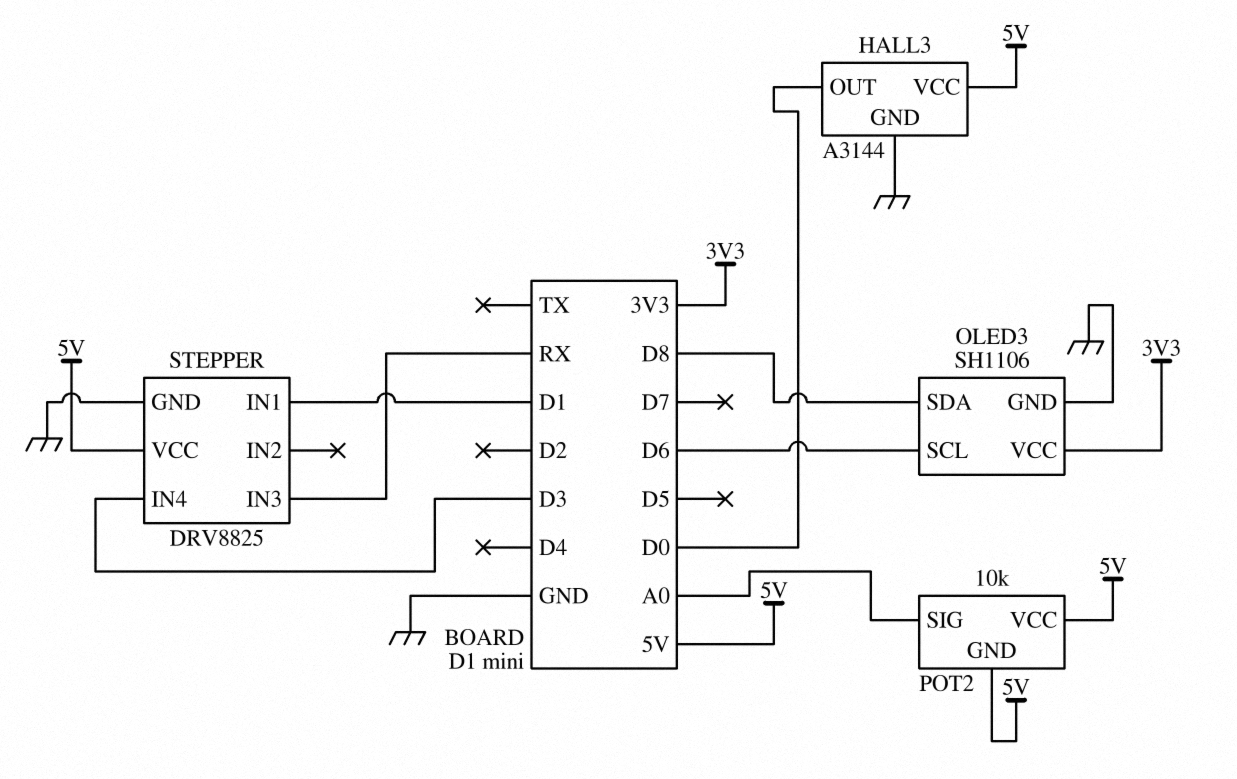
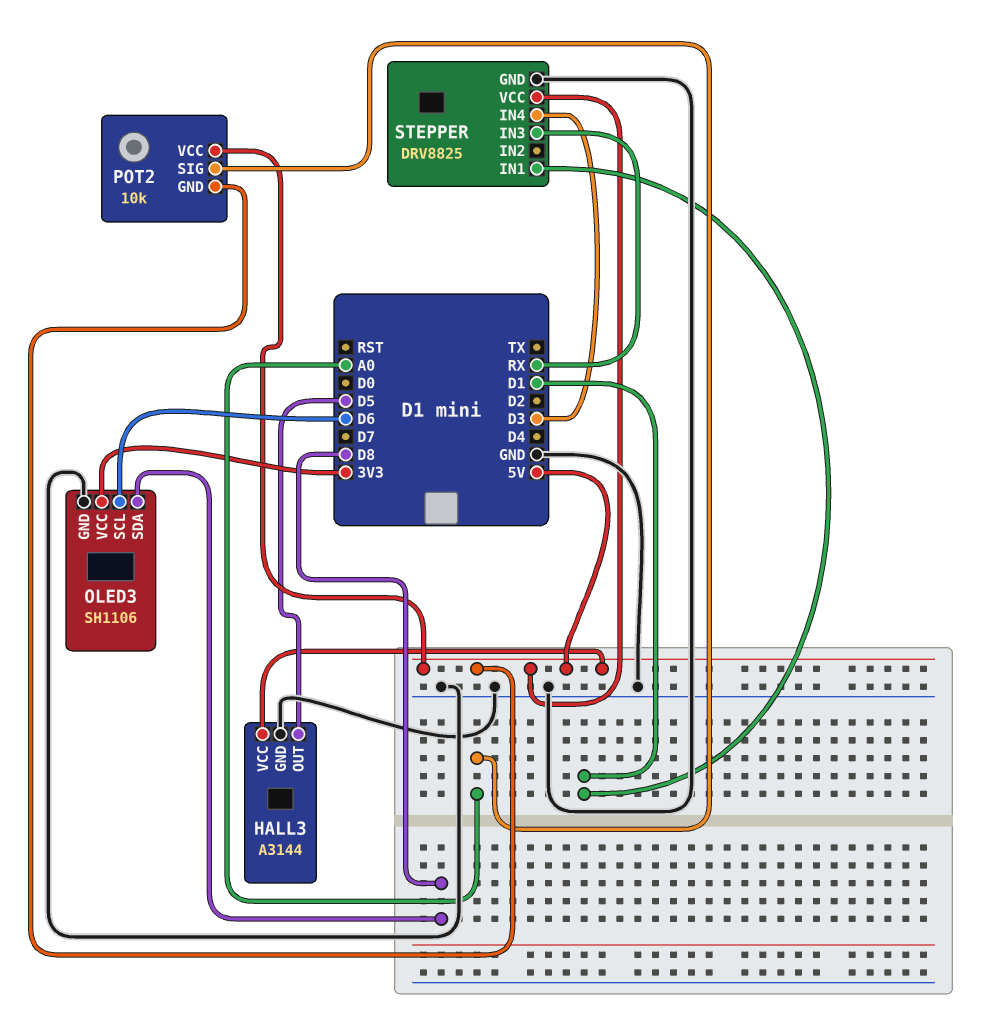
HALL3 pin OUT: D0 -> D5

